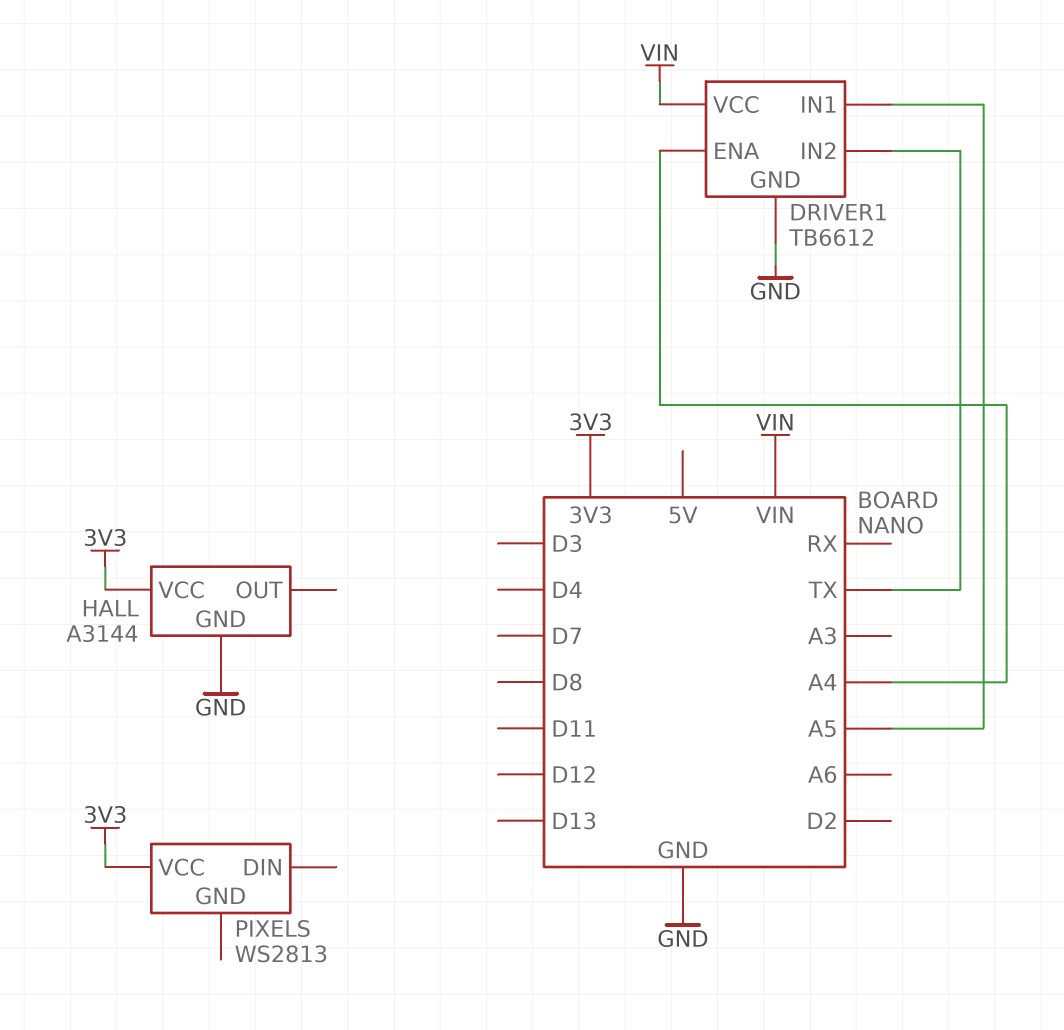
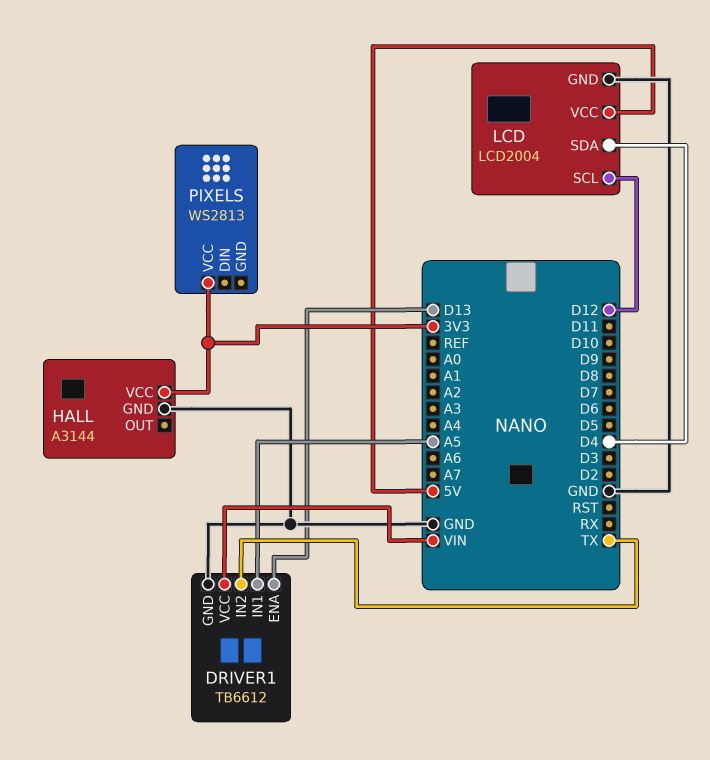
DRIVER1 pin ENA: A4 -> D13
LCD: none -> LCD2004
LCD pin GND: none -> GND
LCD pin SCL: none -> D12
LCD pin SDA: none -> D4
LCD pin VCC: none -> 5V

